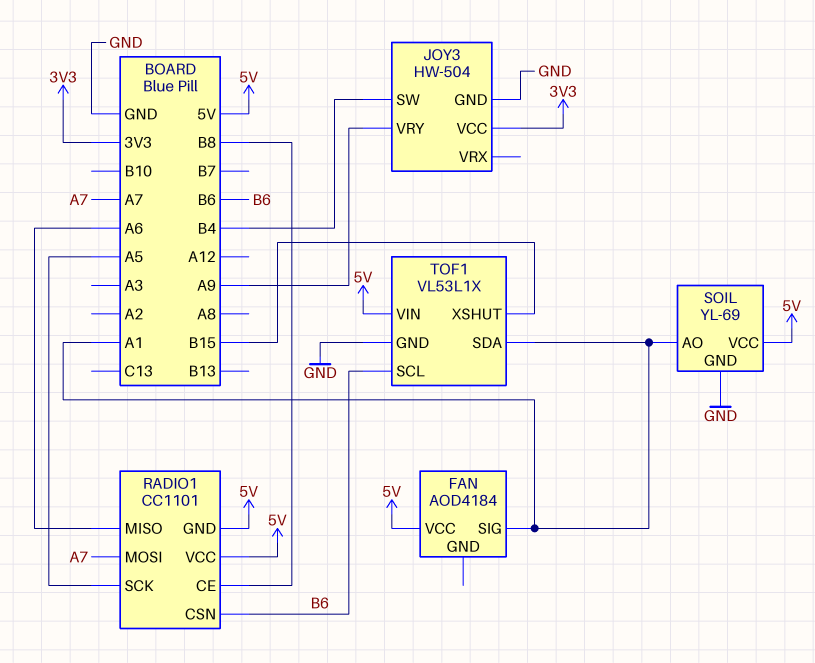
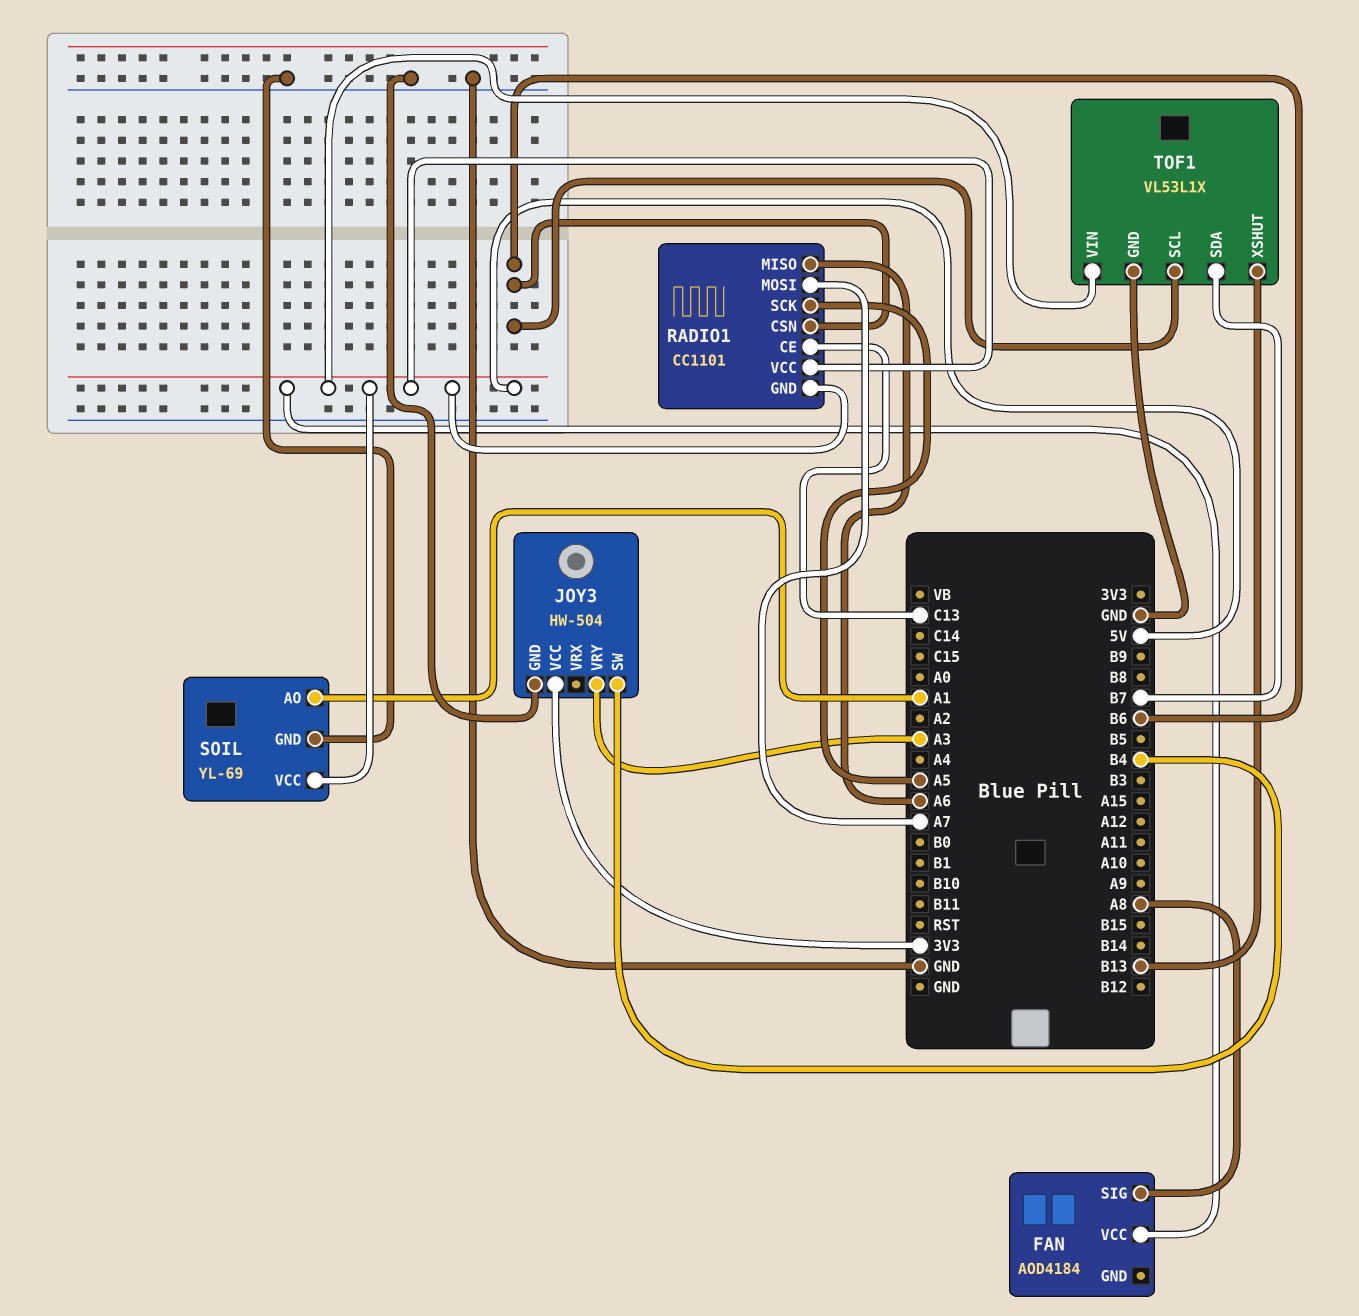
FAN pin SIG: A1 -> A8
JOY3 pin VRY: A9 -> A3
RADIO1 pin CE: B8 -> C13
TOF1 pin SDA: A1 -> B7
TOF1 pin XSHUT: B15 -> B13

